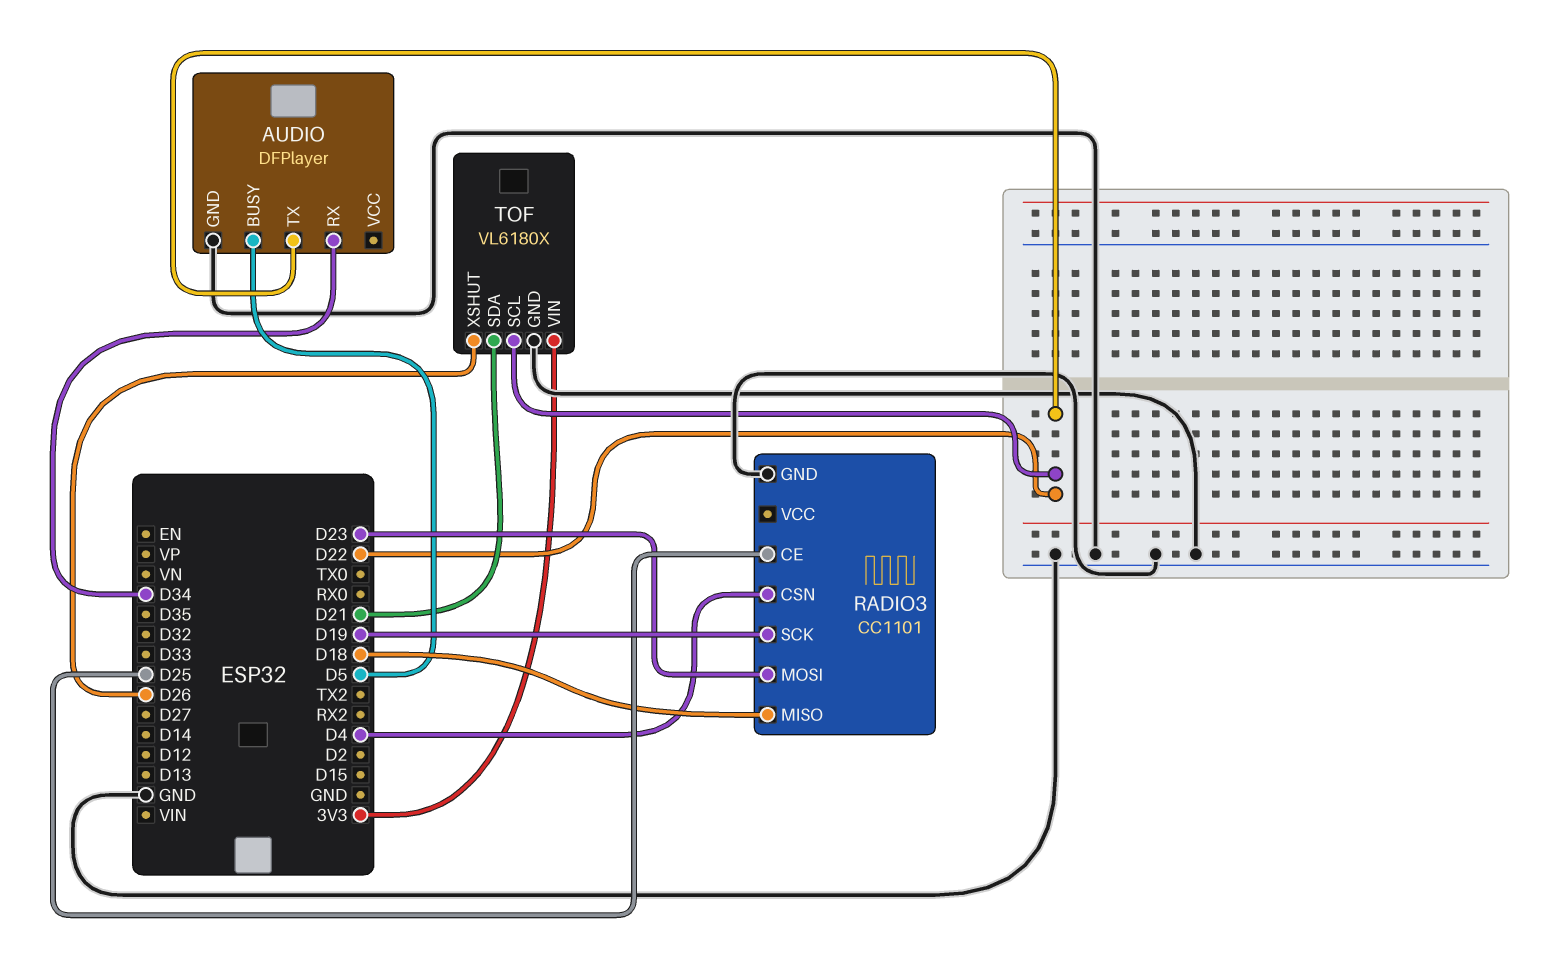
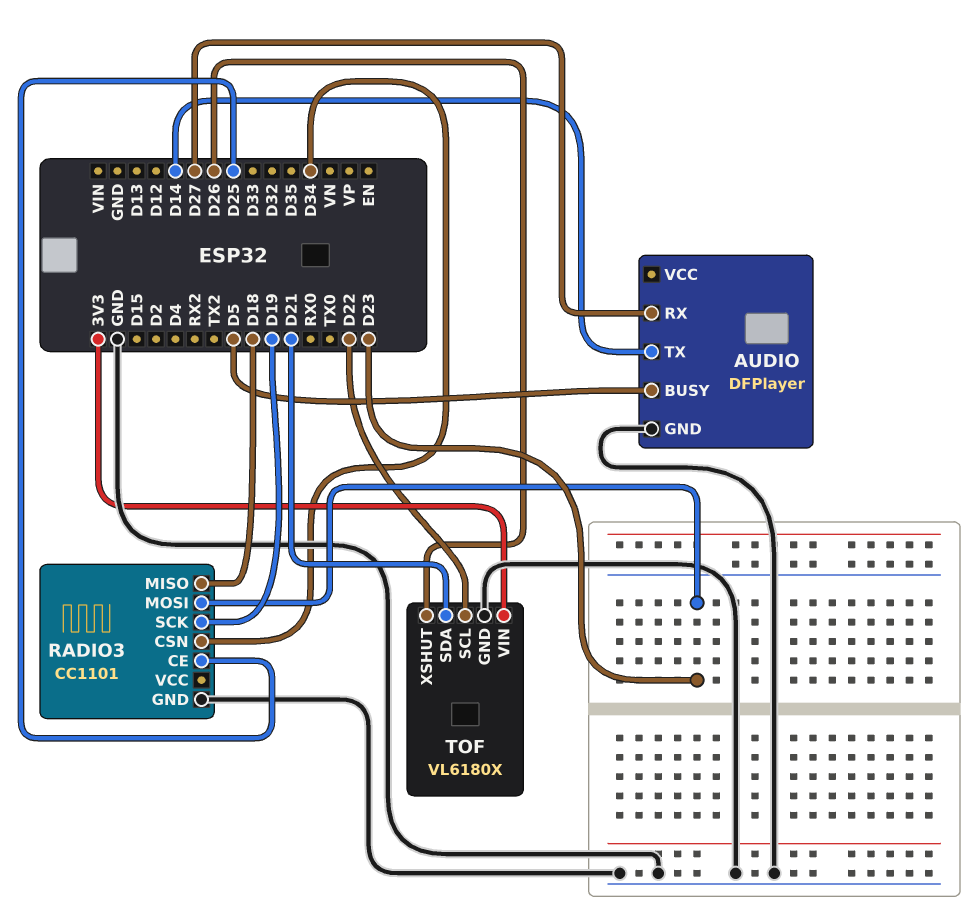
AUDIO pin RX: D34 -> D27
AUDIO pin TX: D22 -> D14
RADIO3 pin CSN: D4 -> D34

